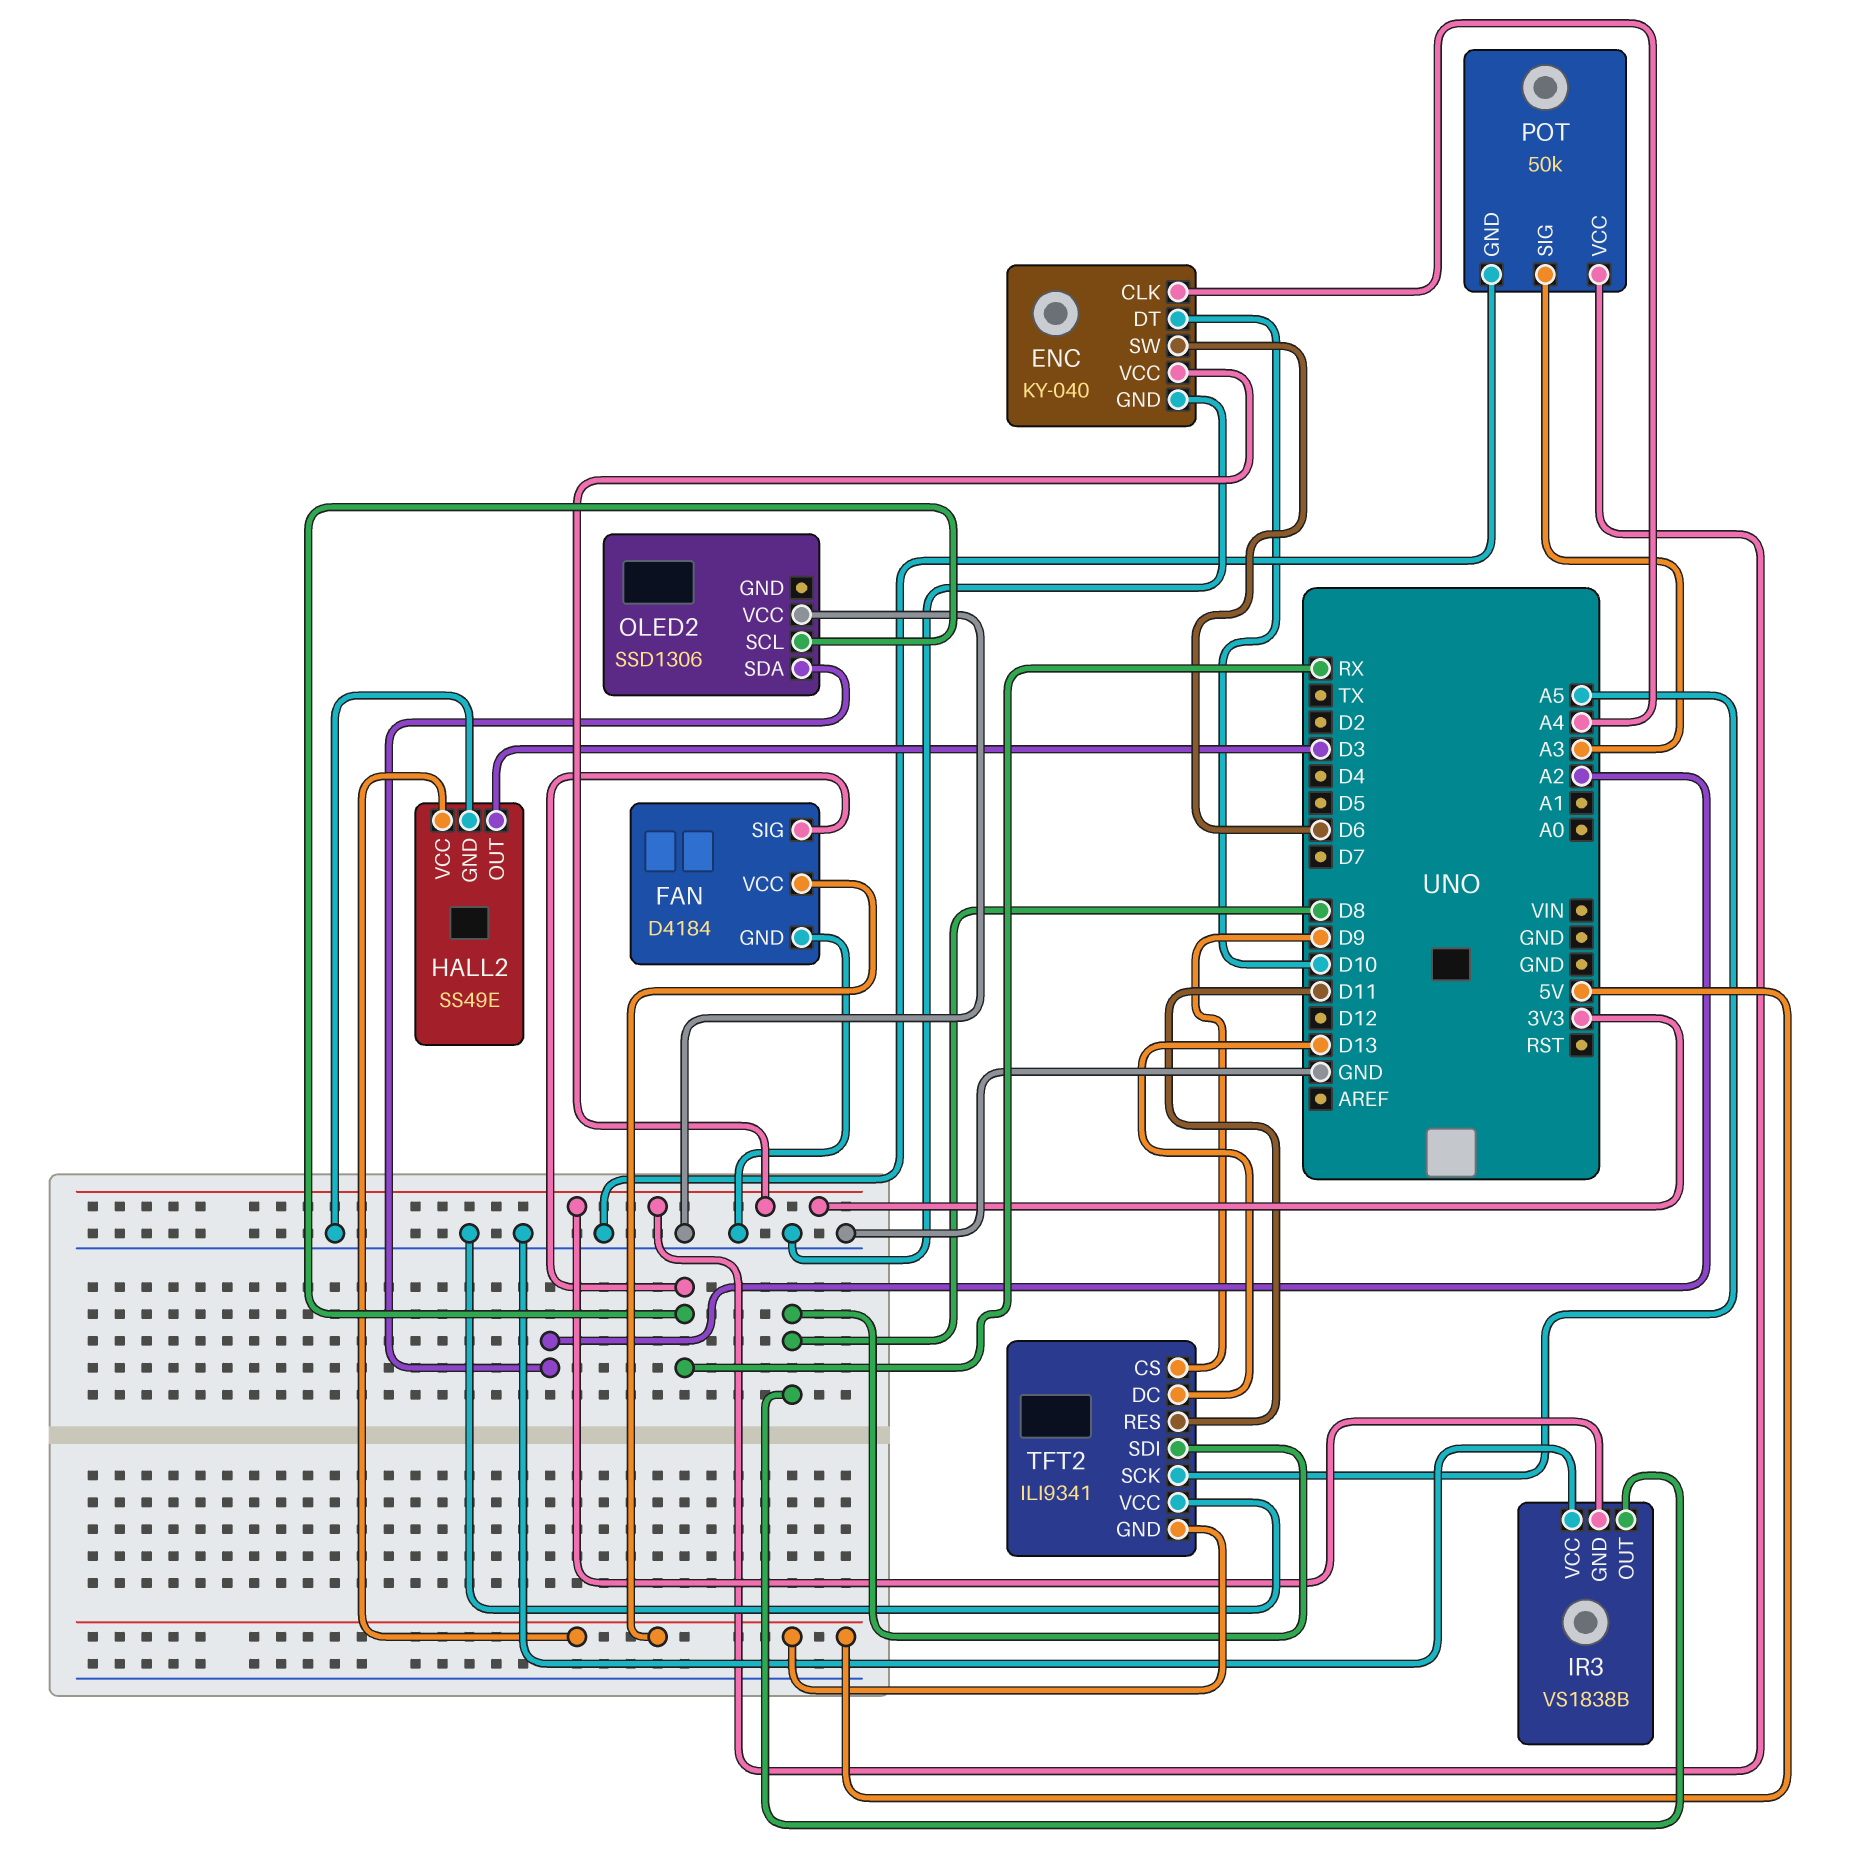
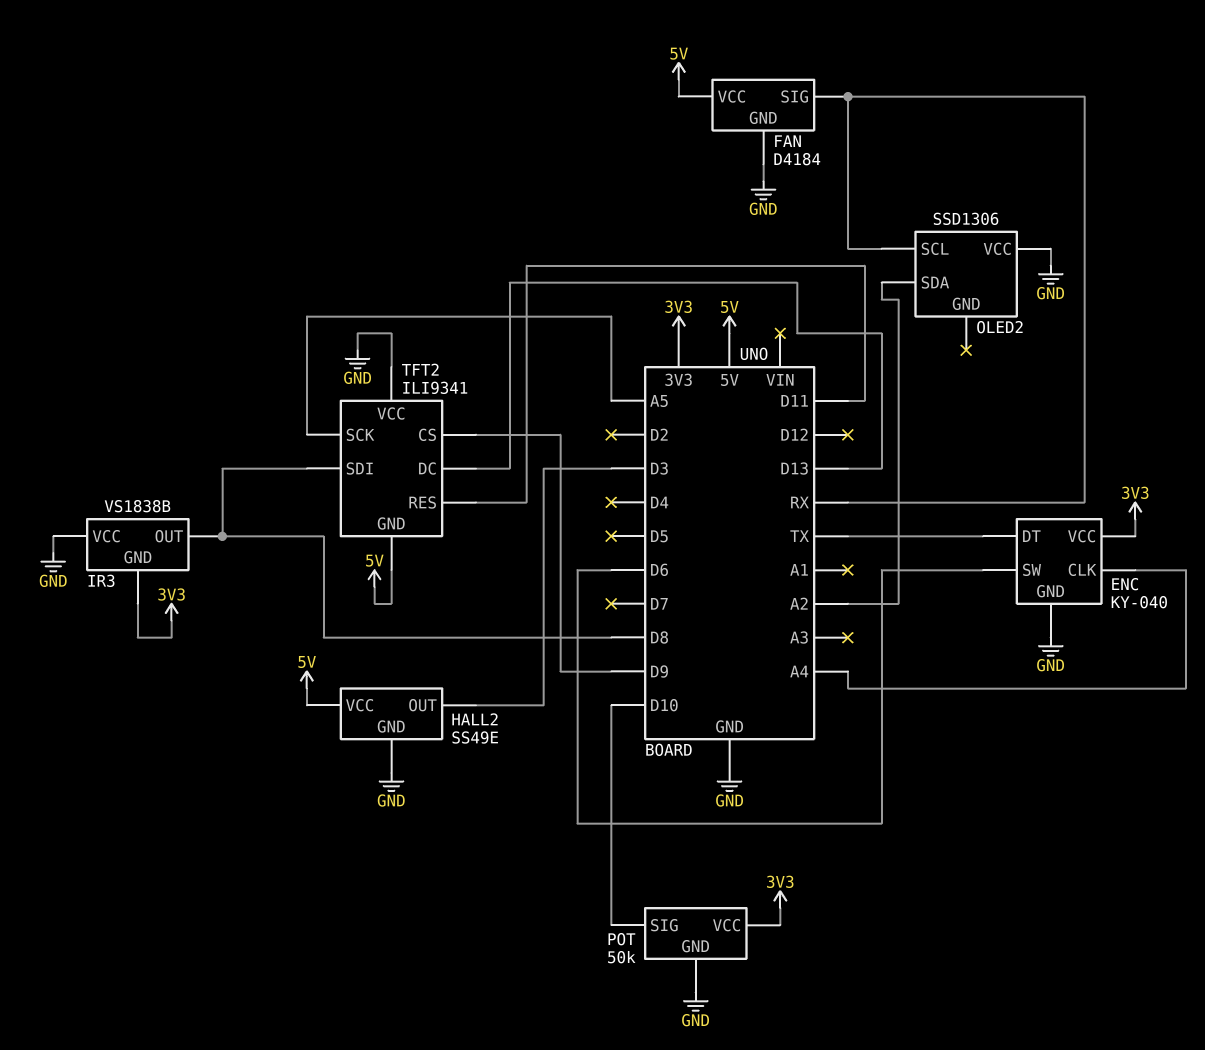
ENC pin DT: D10 -> TX
POT pin SIG: A3 -> D10

